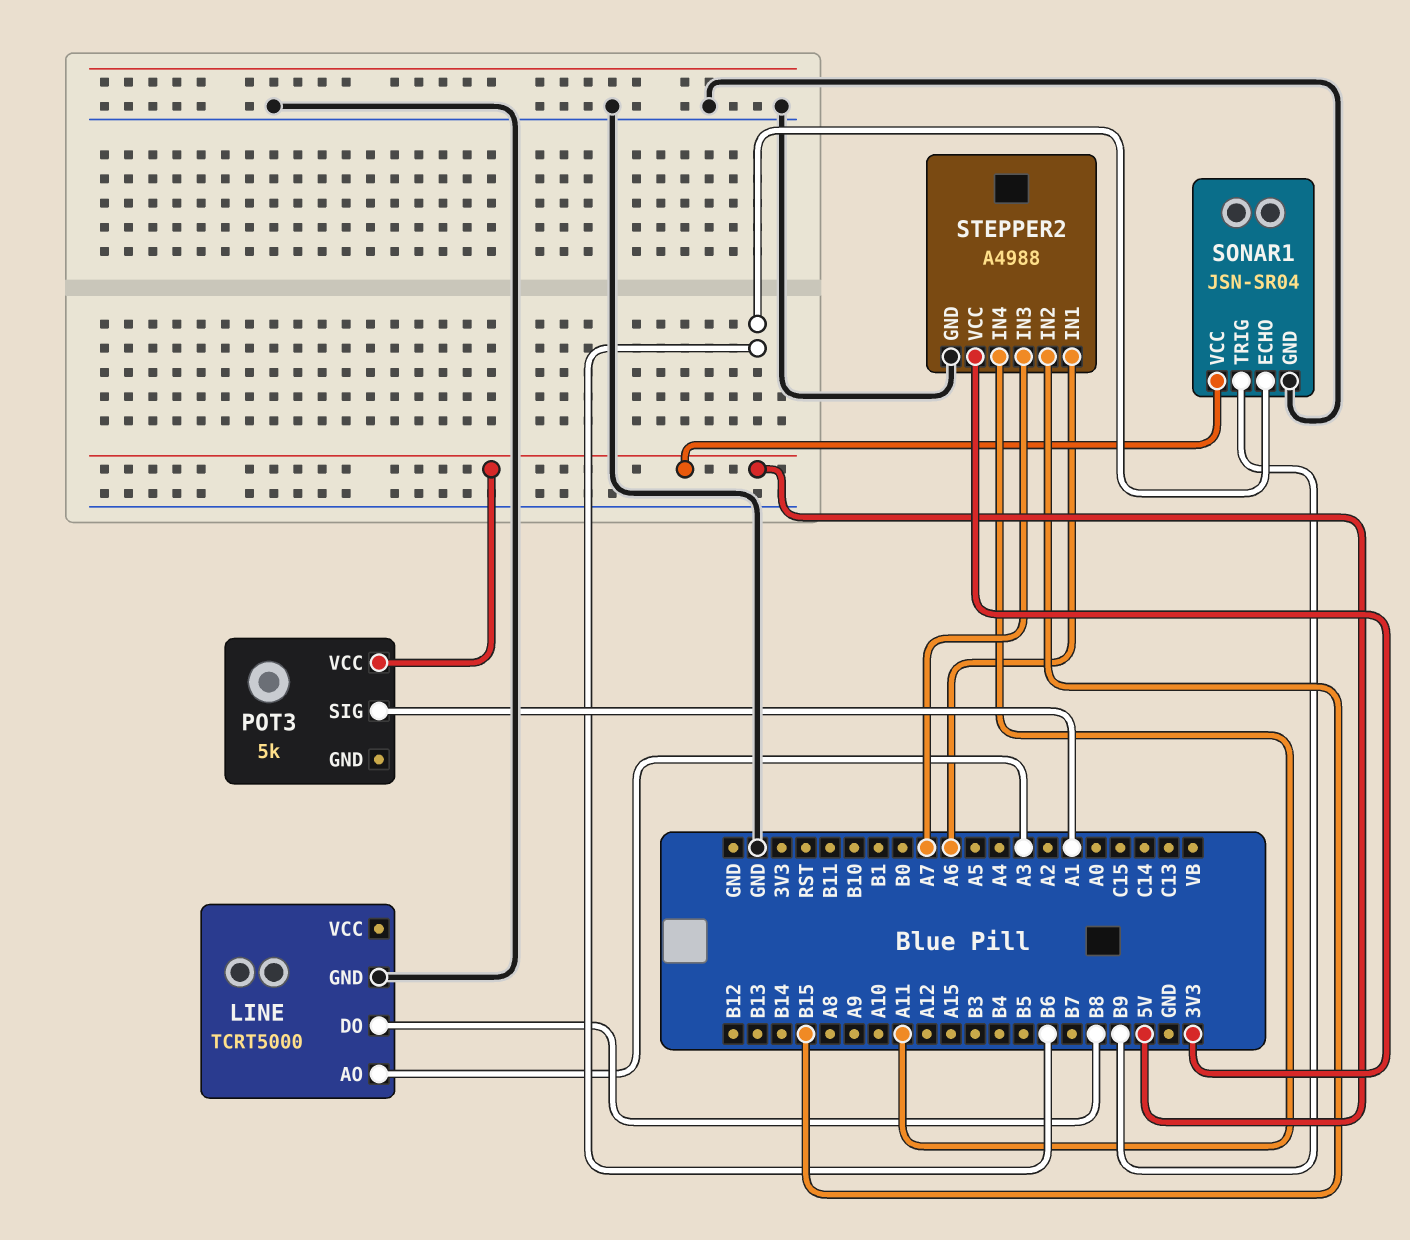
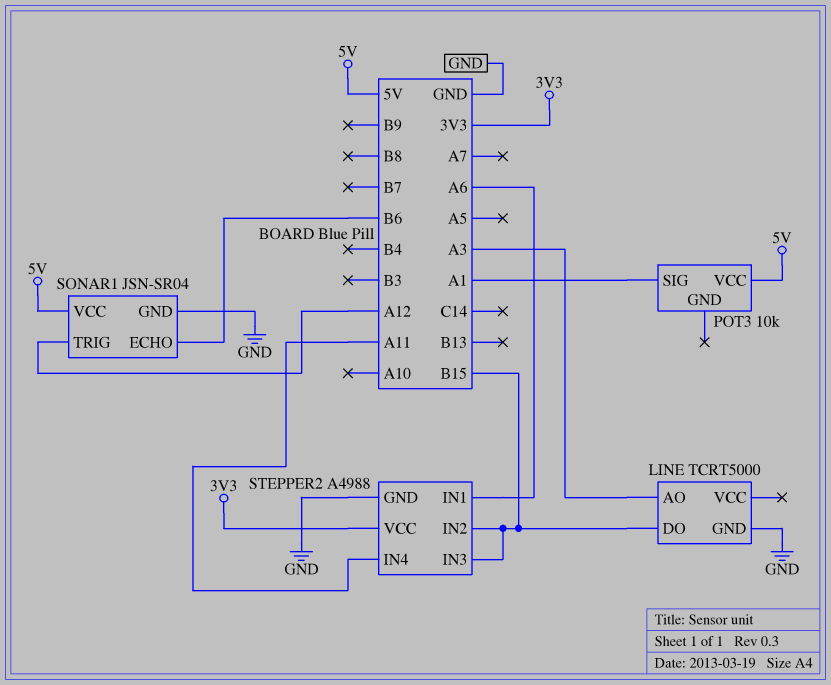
LINE pin DO: B8 -> B15
POT3: 5k -> 10k
SONAR1 pin TRIG: B9 -> A12
STEPPER2 pin IN3: A7 -> B15

